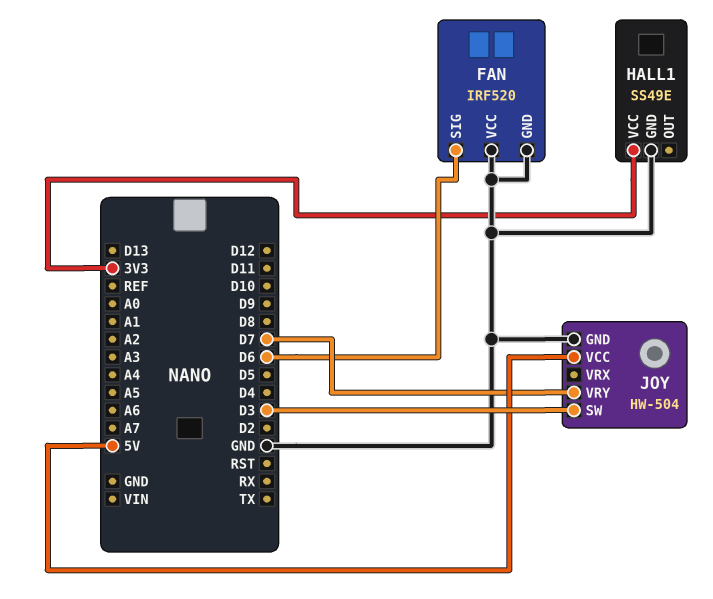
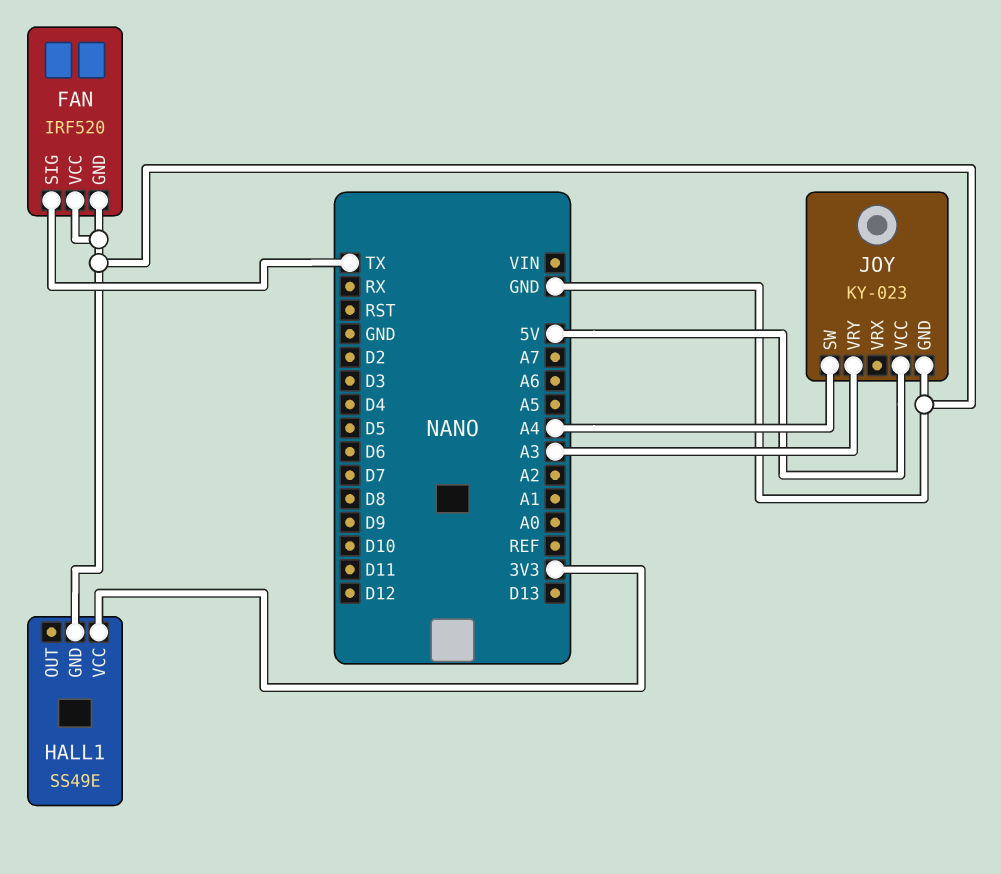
FAN pin SIG: D6 -> TX
JOY: HW-504 -> KY-023
JOY pin SW: D3 -> A4
JOY pin VRY: D7 -> A3

